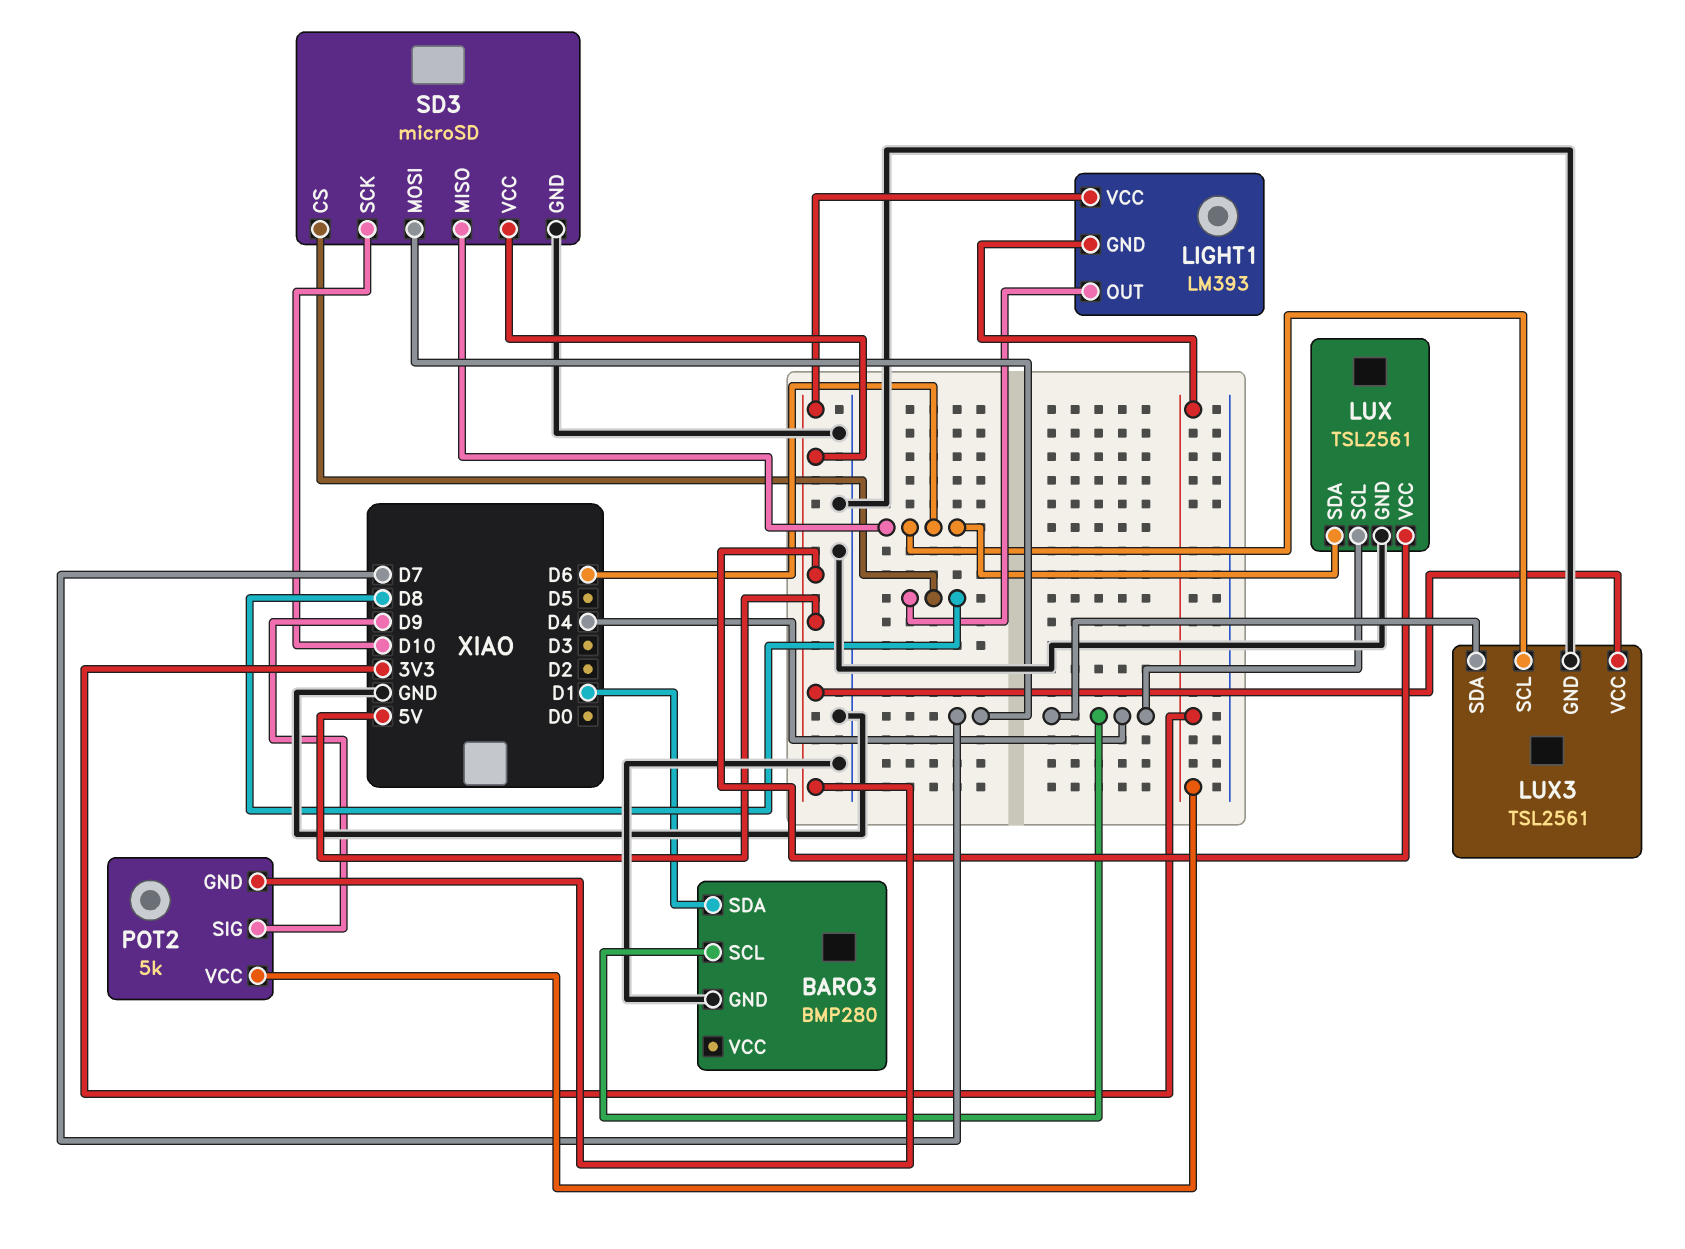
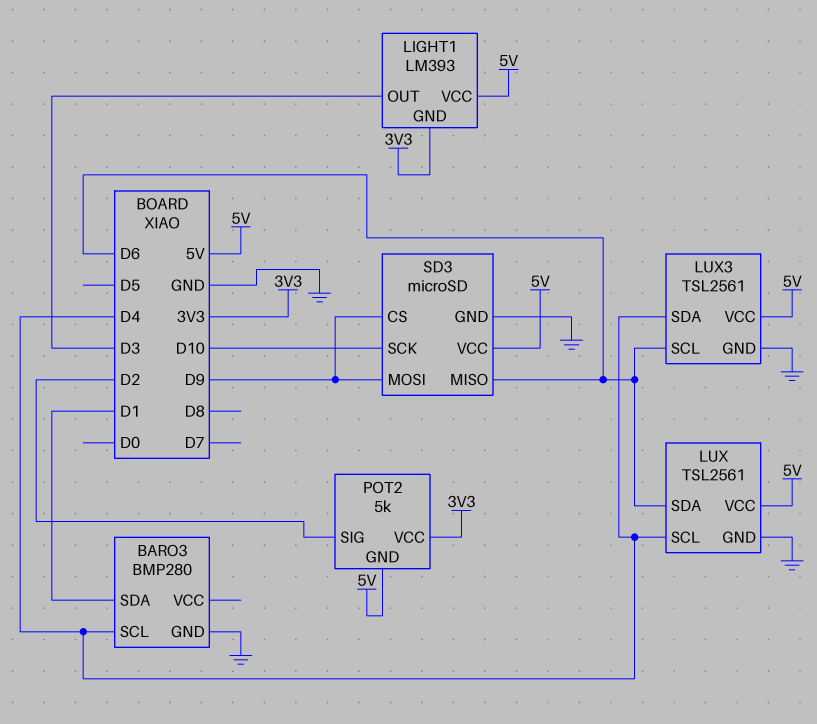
LIGHT1 pin OUT: D8 -> D3
POT2 pin SIG: D9 -> D2
SD3 pin CS: D8 -> D9
SD3 pin MOSI: D7 -> D9

